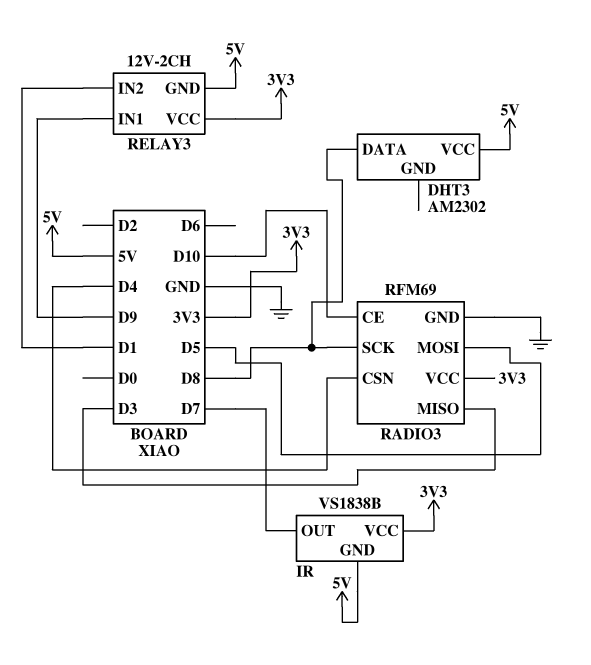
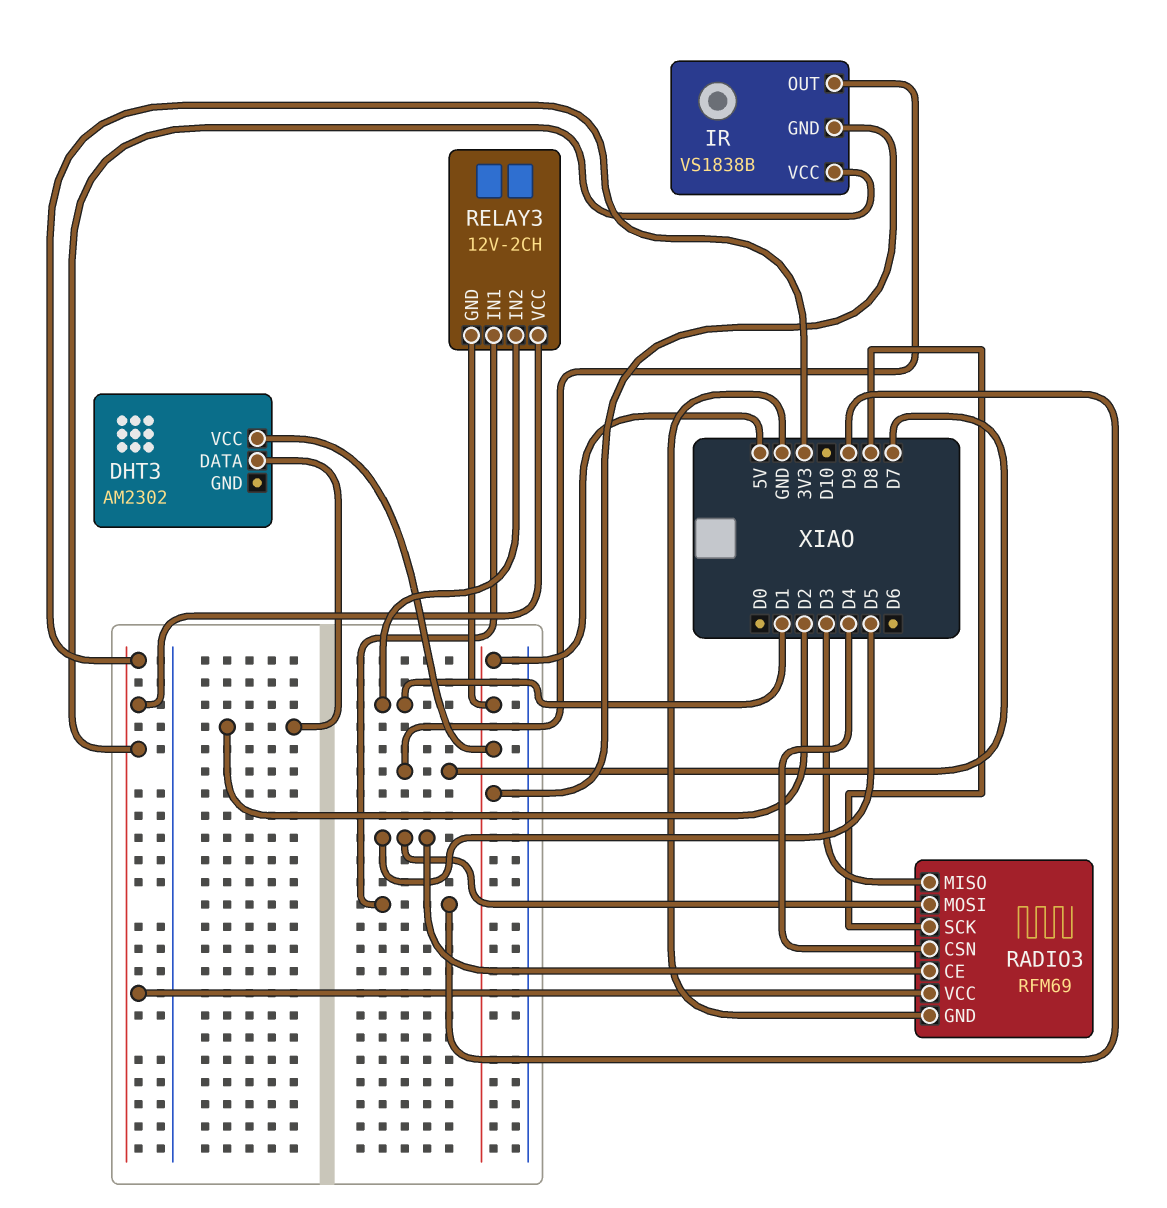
DHT3 pin DATA: D8 -> D2
RADIO3 pin CE: D10 -> D5

